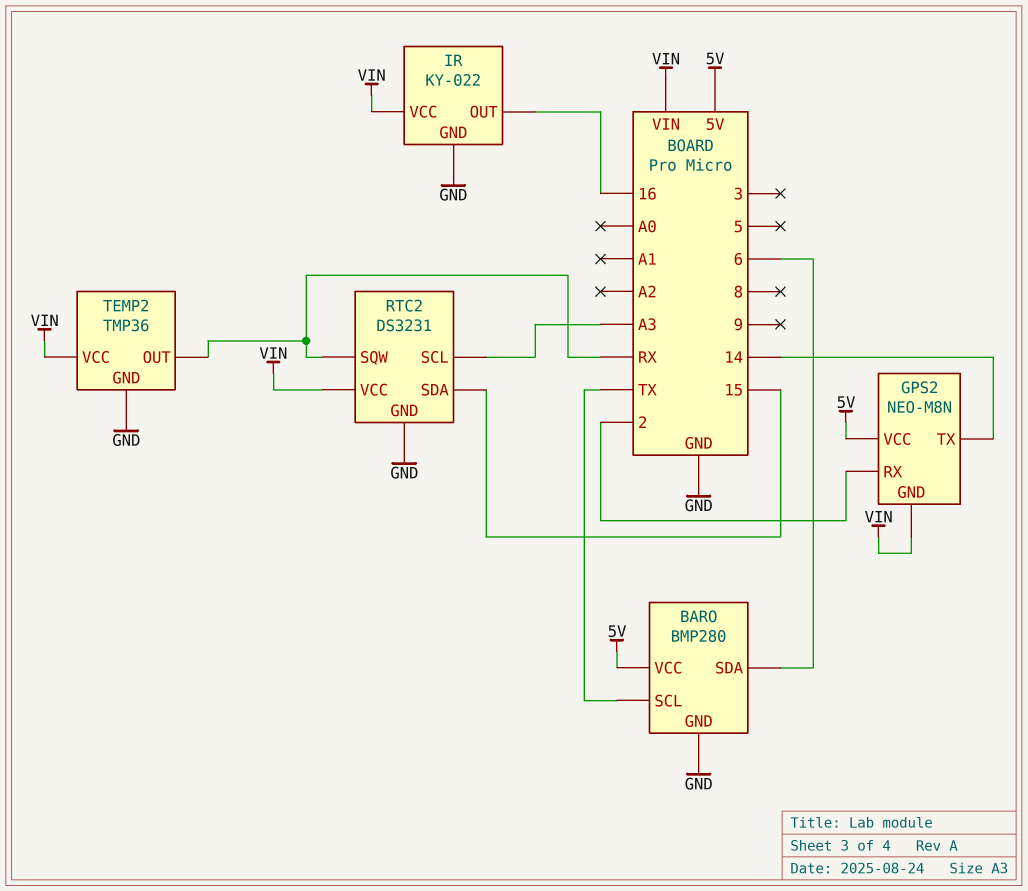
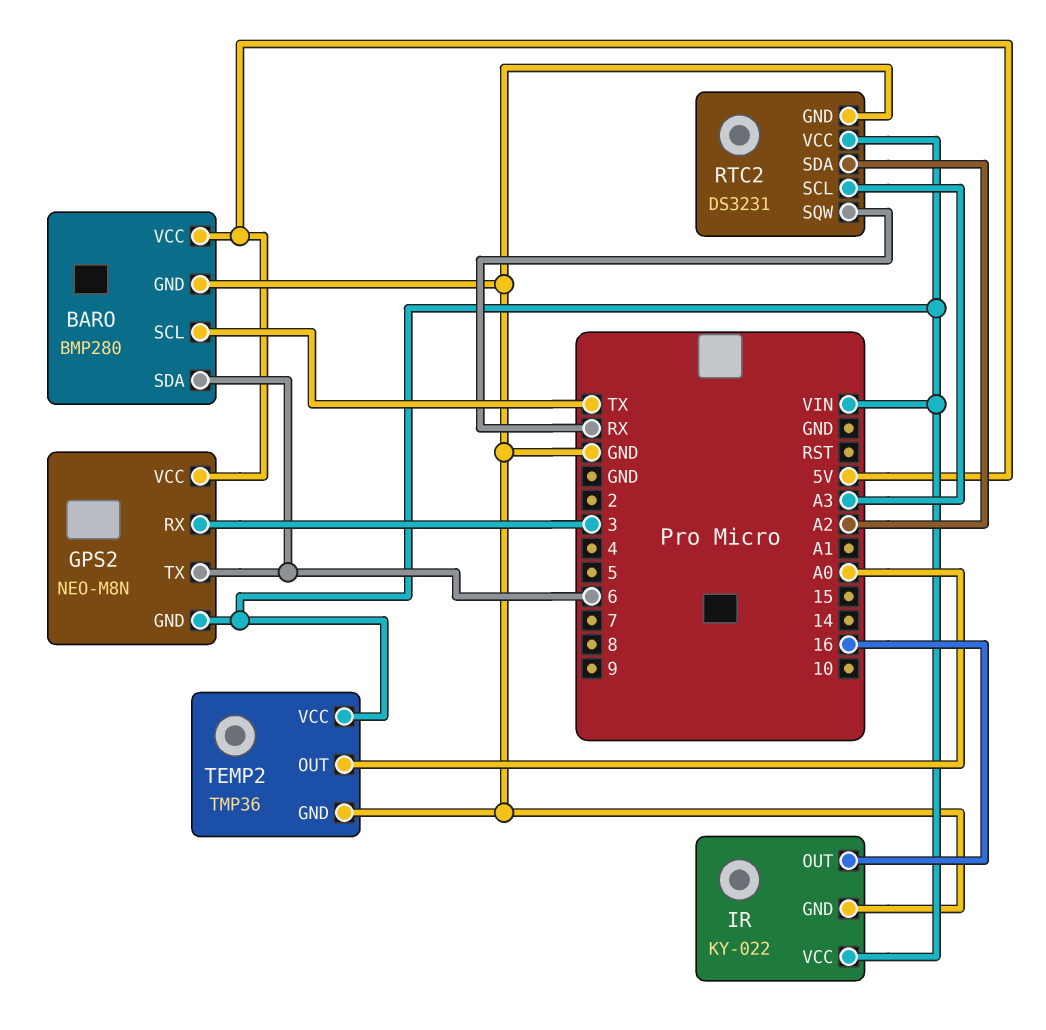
GPS2 pin RX: 2 -> 3
GPS2 pin TX: 14 -> 6
RTC2 pin SDA: 15 -> A2
TEMP2 pin OUT: RX -> A0

